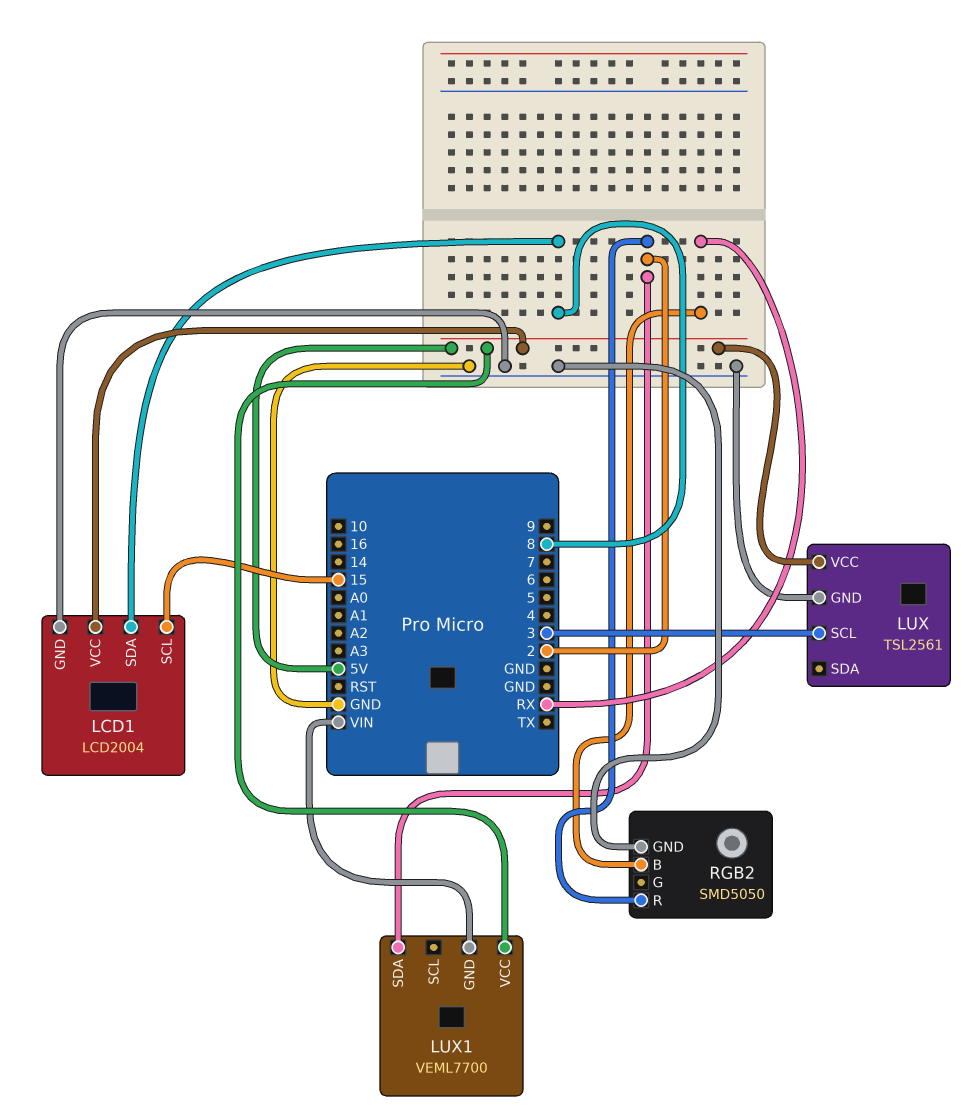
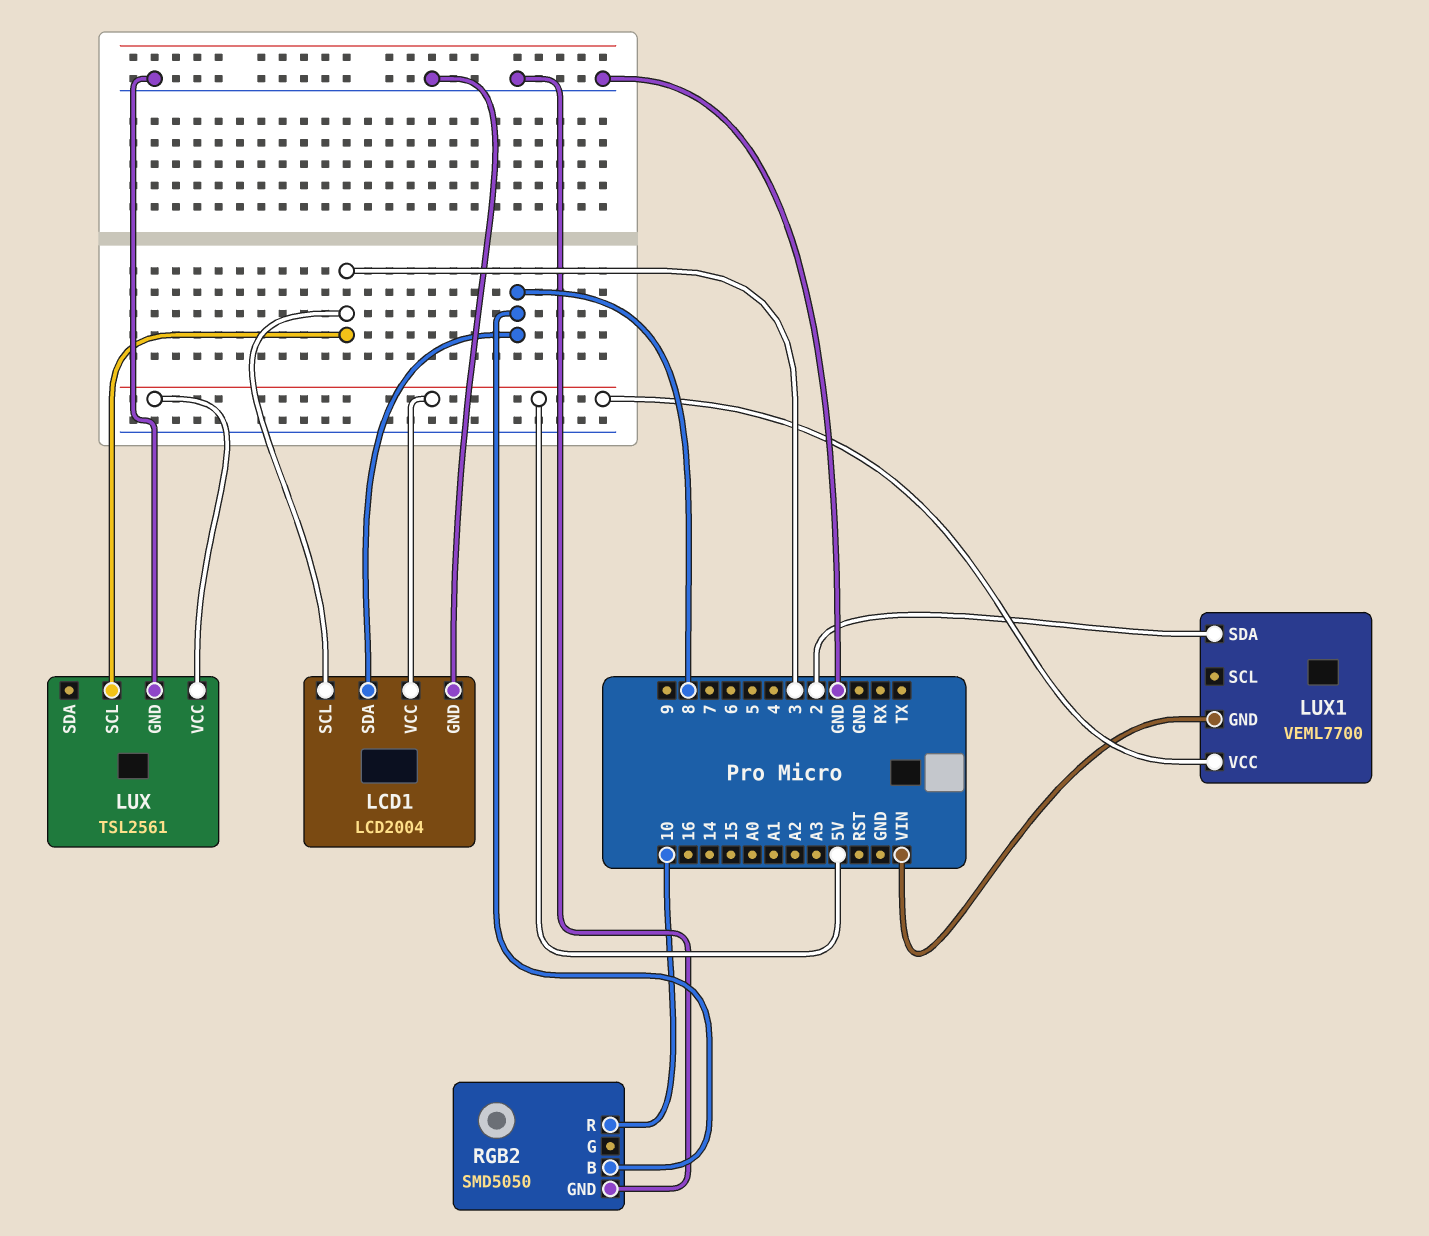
LCD1 pin SCL: 15 -> 3
RGB2 pin B: RX -> 8
RGB2 pin R: 2 -> 10

